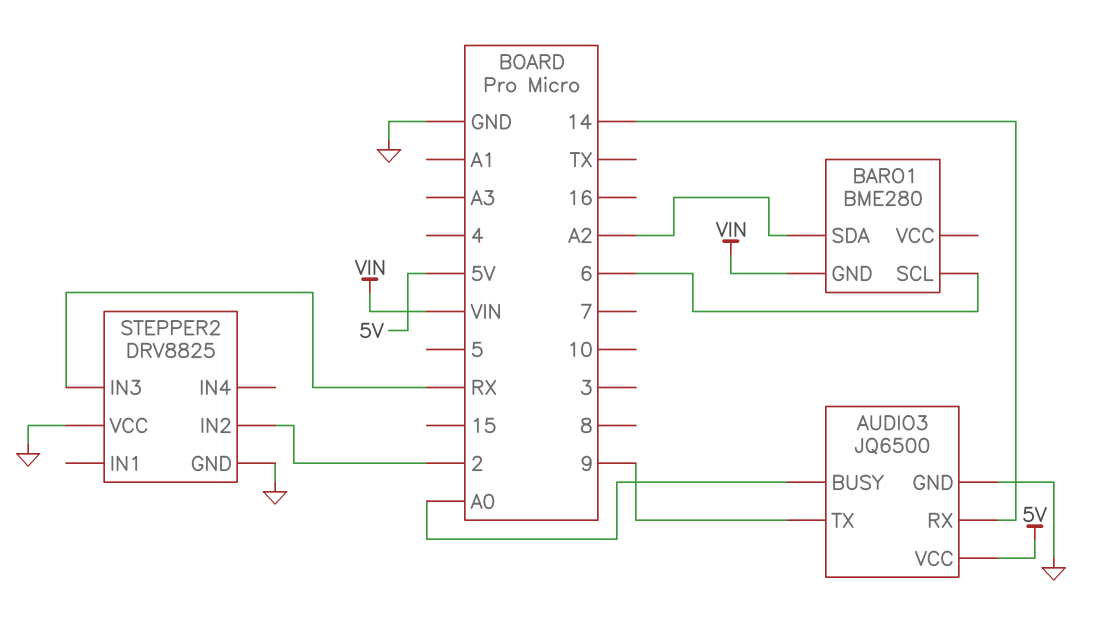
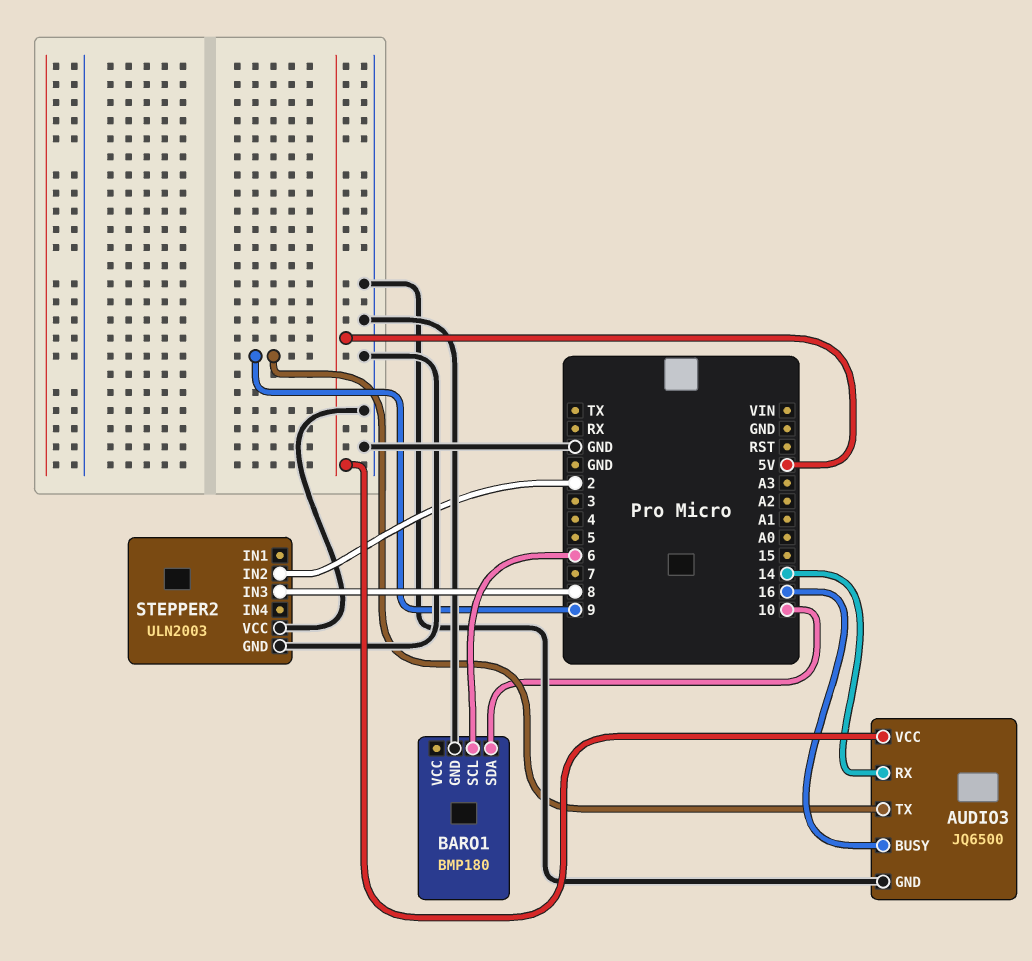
AUDIO3 pin BUSY: A0 -> 16
BARO1: BME280 -> BMP180
BARO1 pin GND: VIN -> GND
BARO1 pin SDA: A2 -> 10
STEPPER2: DRV8825 -> ULN2003
STEPPER2 pin IN3: RX -> 8

